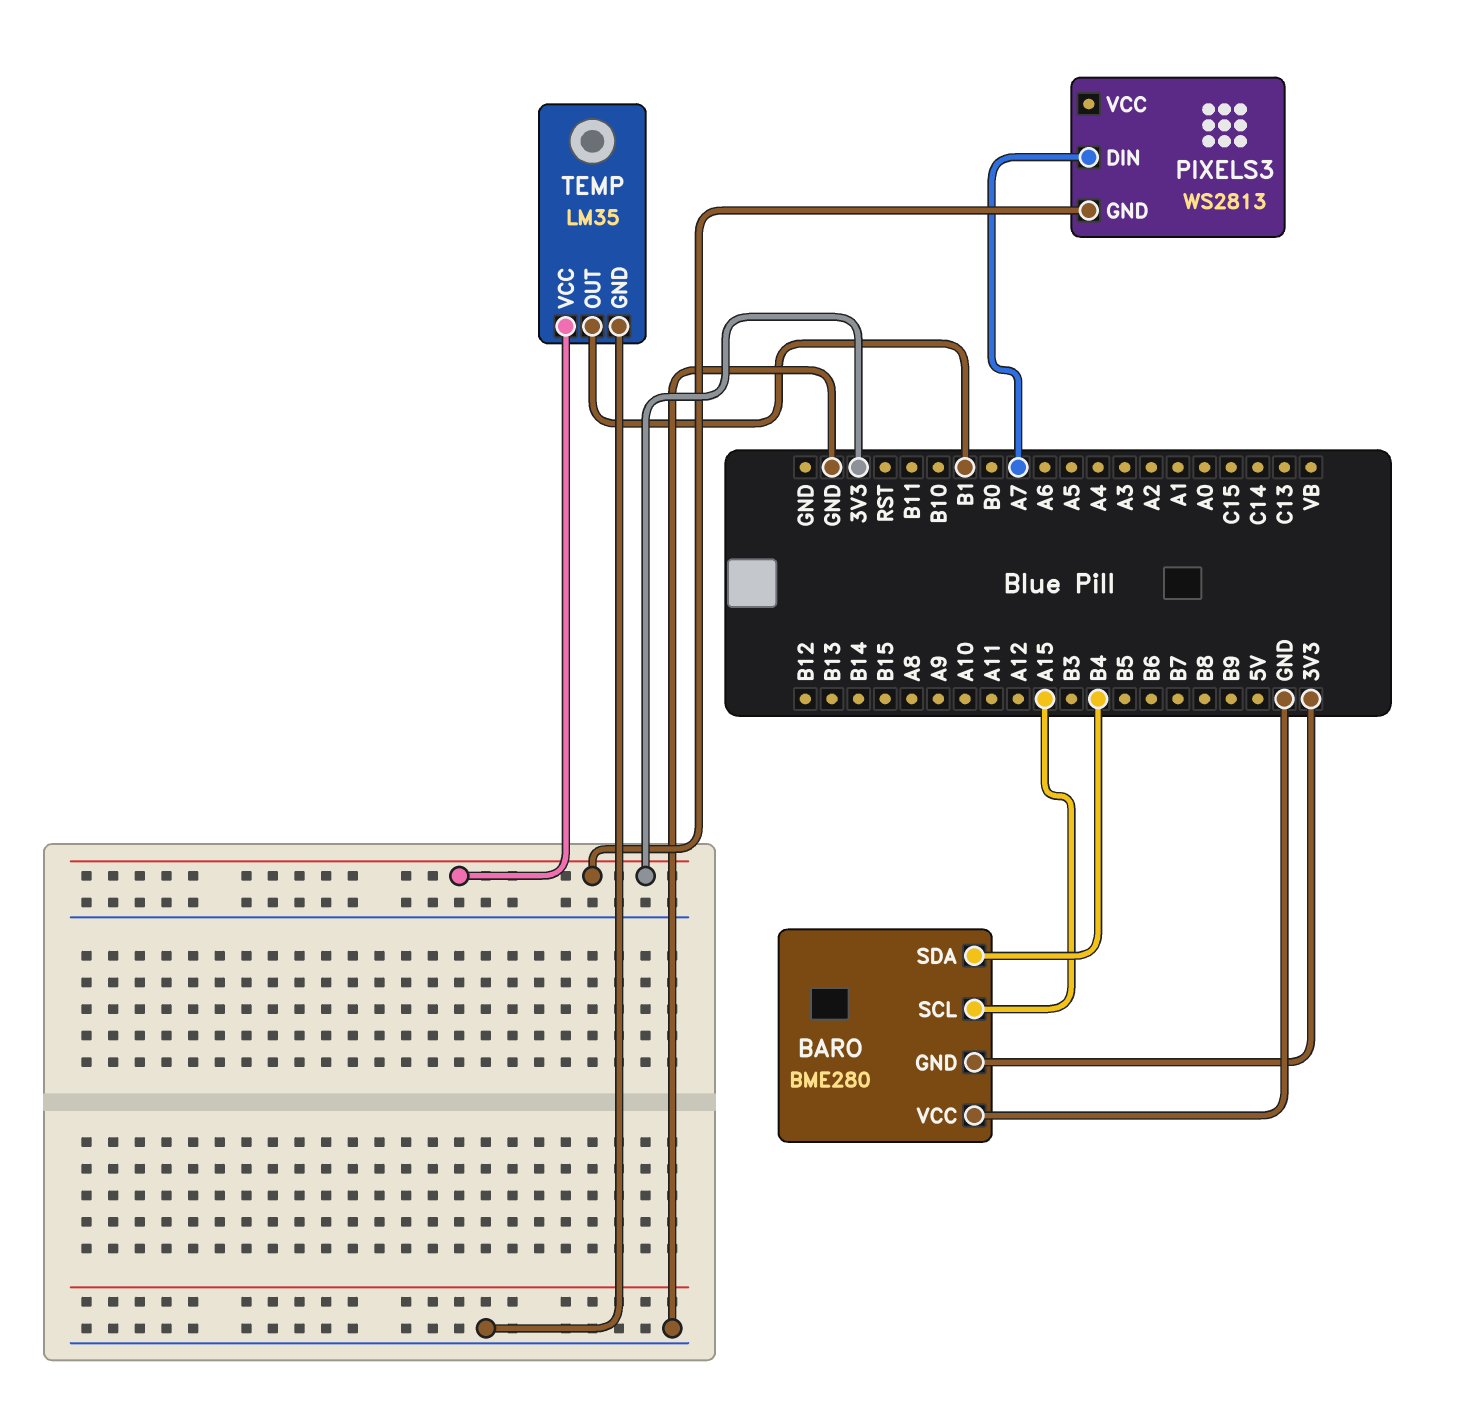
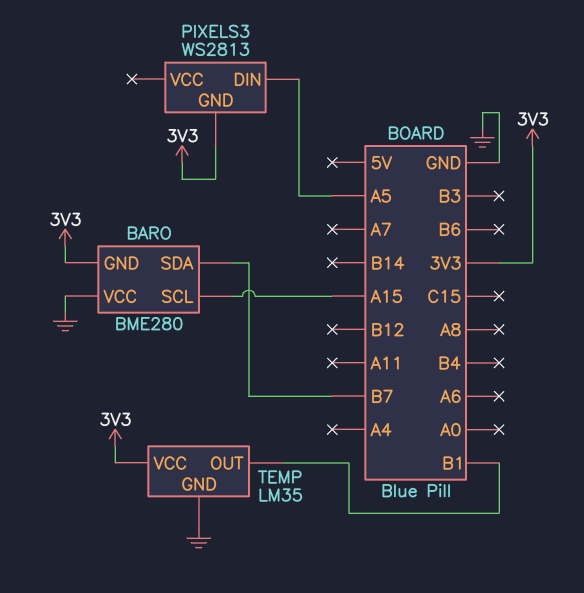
BARO pin SDA: B4 -> B7
PIXELS3 pin DIN: A7 -> A5

